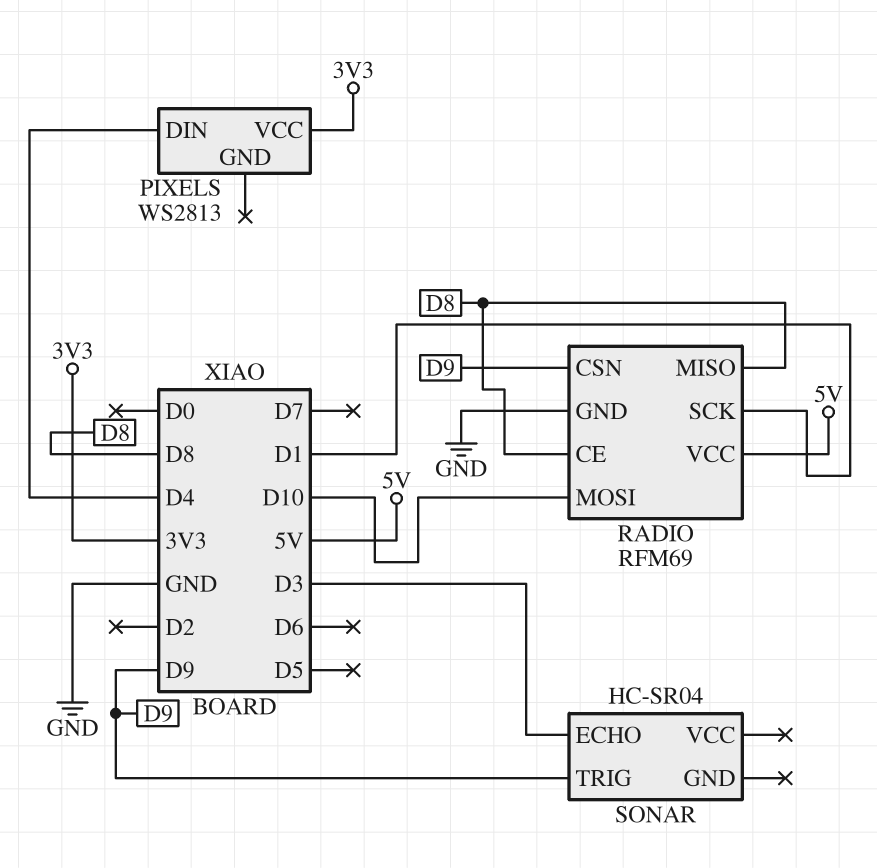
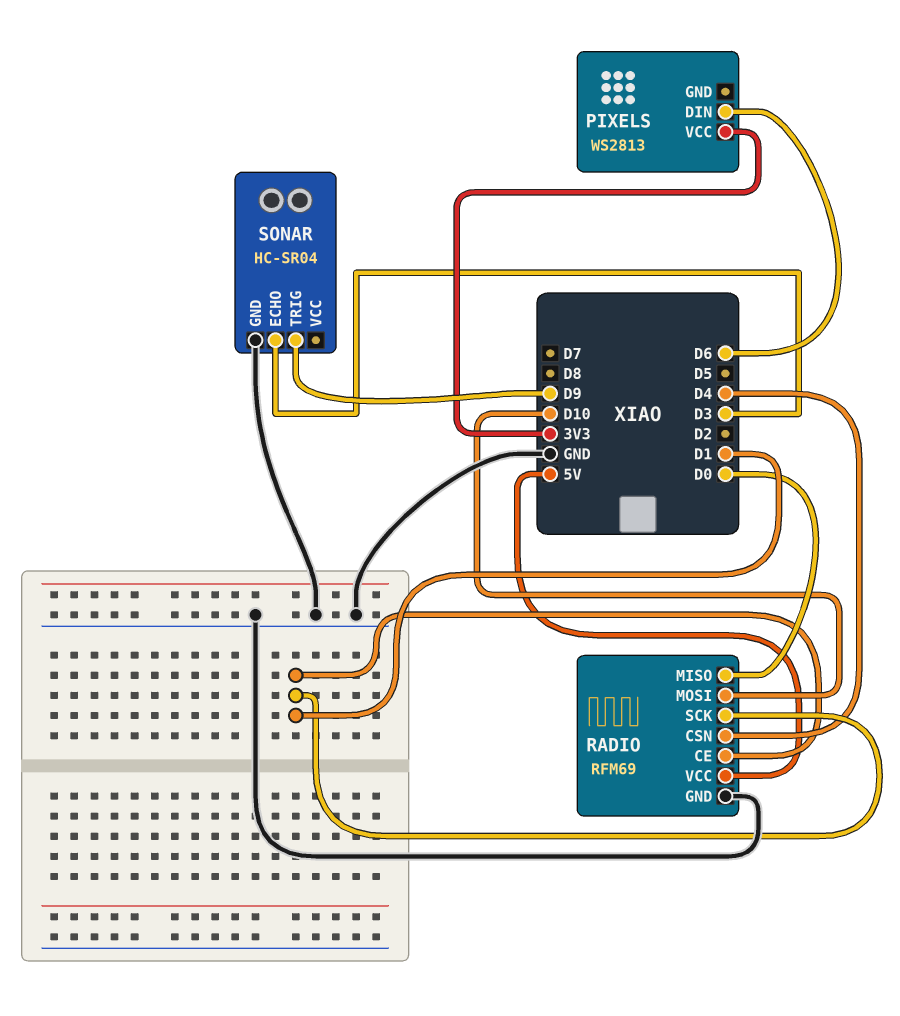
PIXELS pin DIN: D4 -> D6
RADIO pin CE: D8 -> D1
RADIO pin CSN: D9 -> D4
RADIO pin MISO: D8 -> D0
SONAR pin GND: none -> GND

